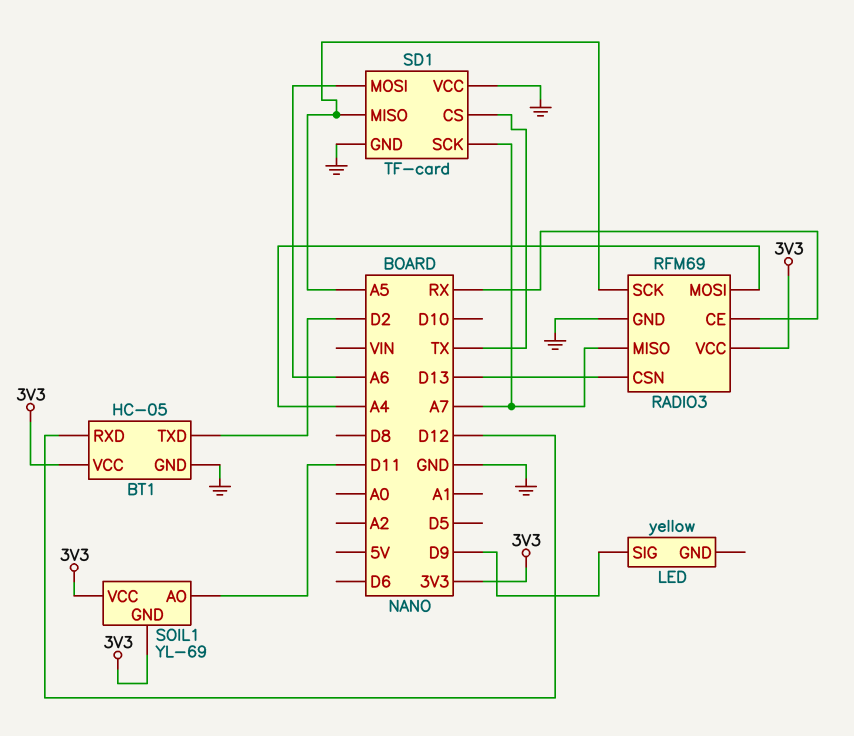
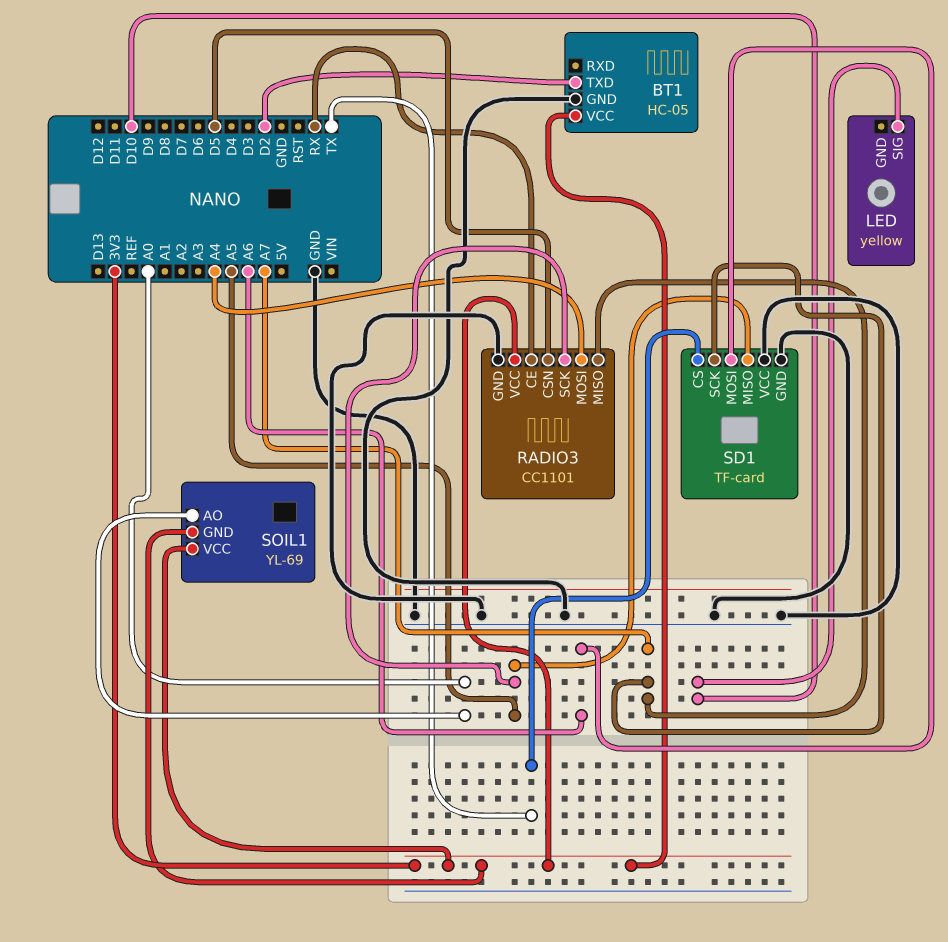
BT1 pin RXD: D12 -> none
LED pin SIG: D9 -> D10
RADIO3: RFM69 -> CC1101
RADIO3 pin CSN: D13 -> D5
SOIL1 pin AO: D11 -> A0

